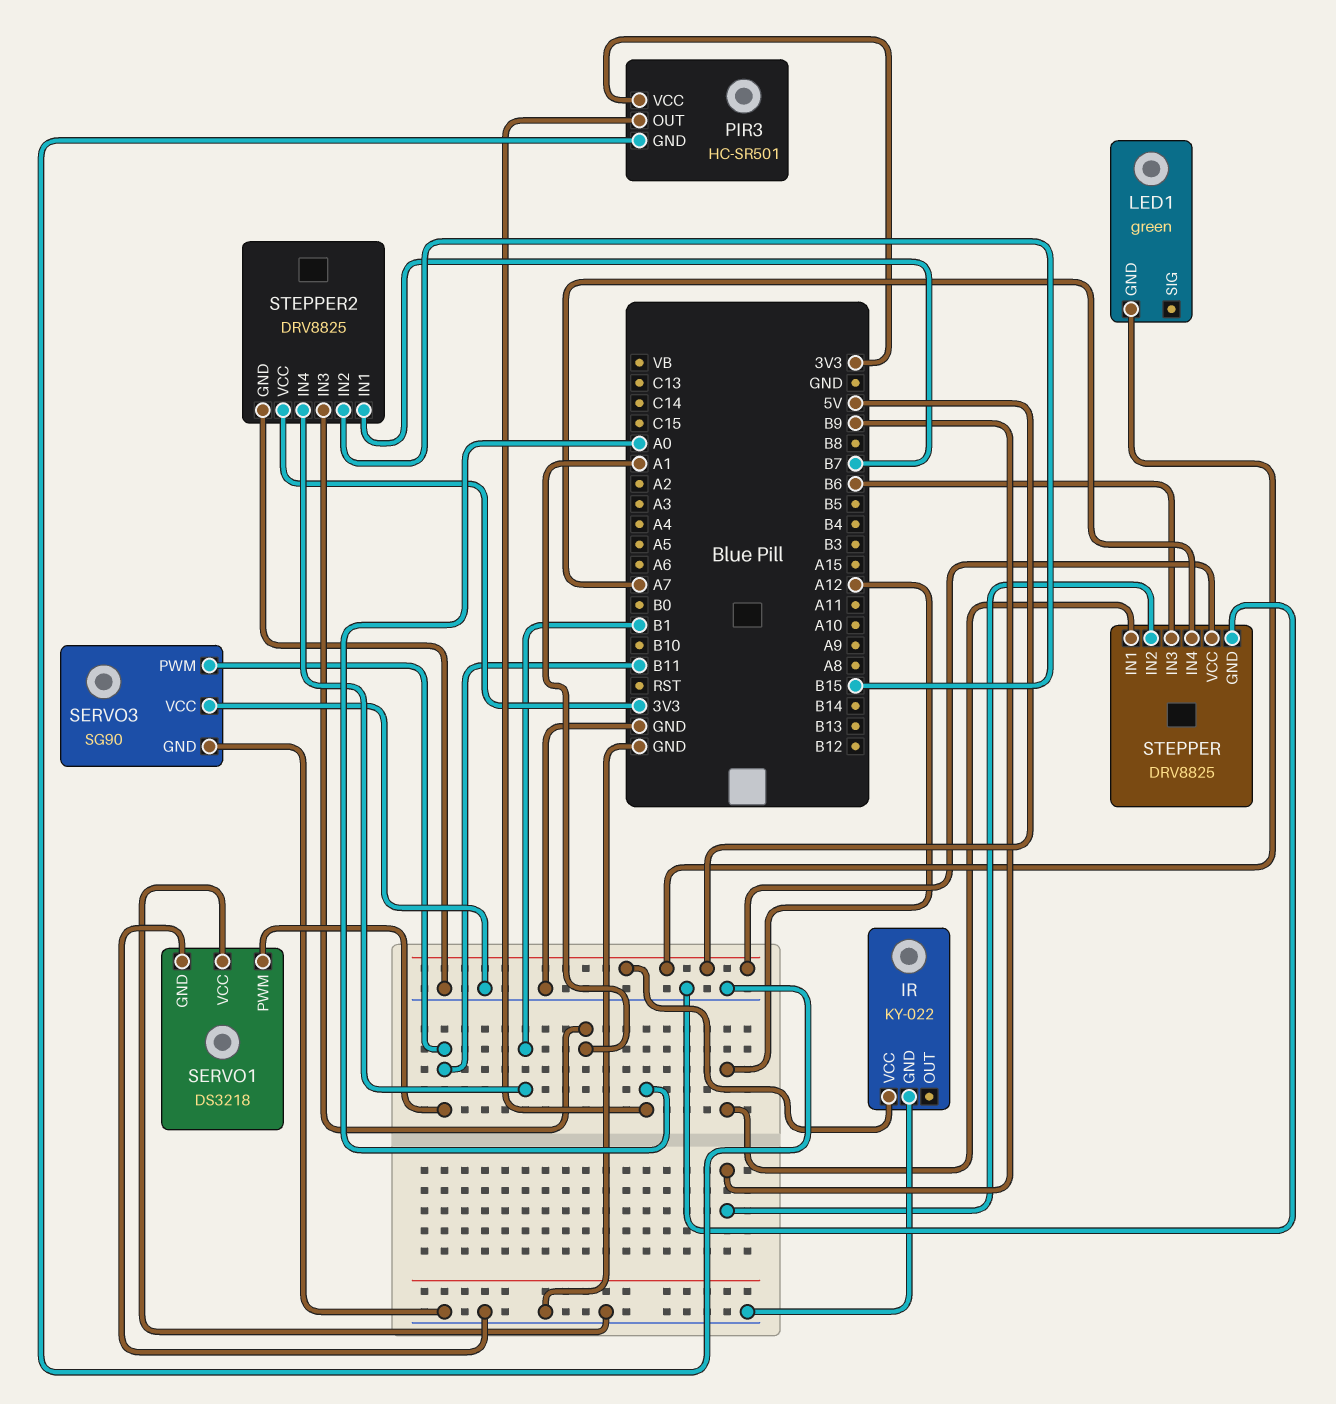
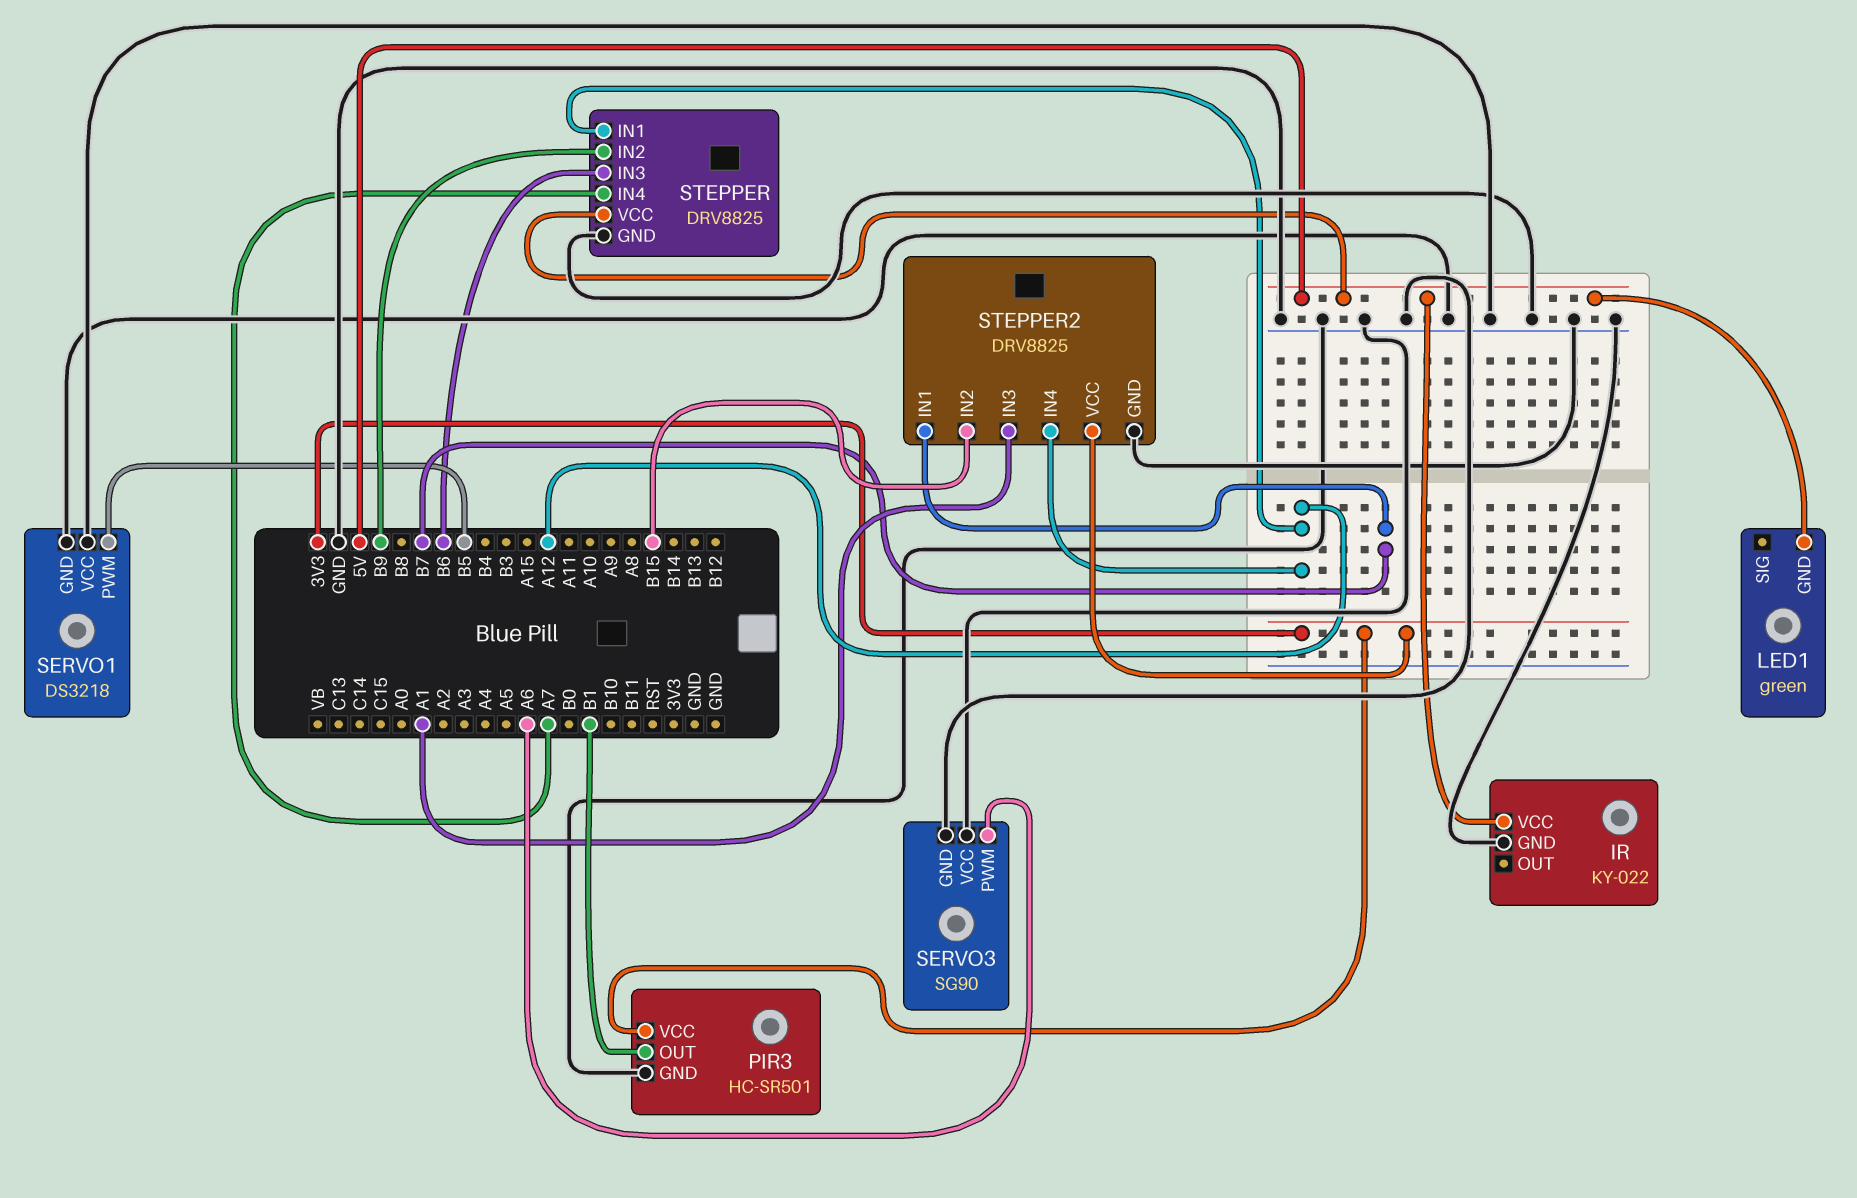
PIR3 pin OUT: A0 -> B1
SERVO1 pin PWM: B11 -> B5
SERVO3 pin PWM: B11 -> A6
STEPPER2 pin IN4: B1 -> A12

